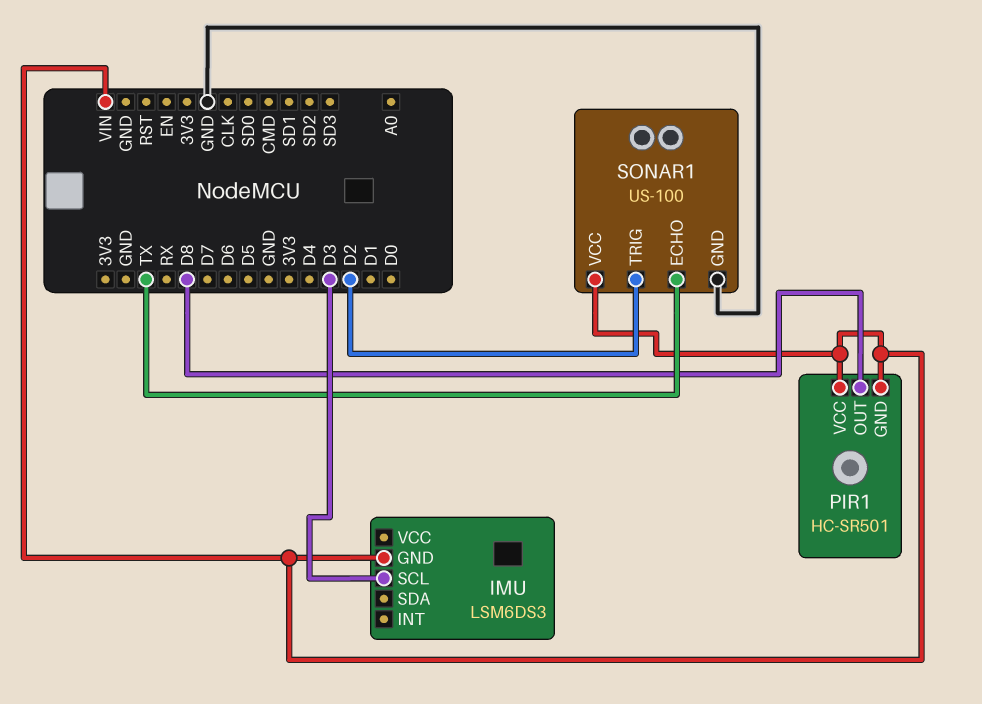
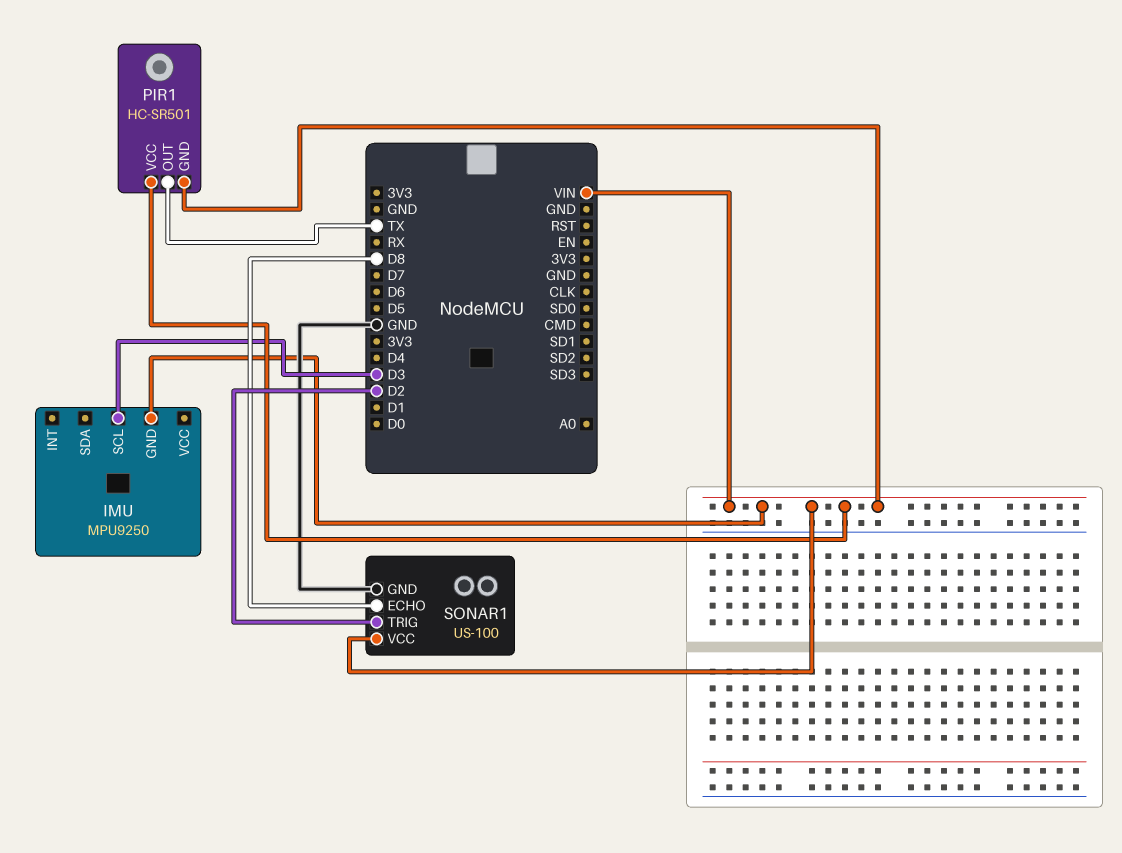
IMU: LSM6DS3 -> MPU9250
PIR1 pin OUT: D8 -> TX
SONAR1 pin ECHO: TX -> D8

